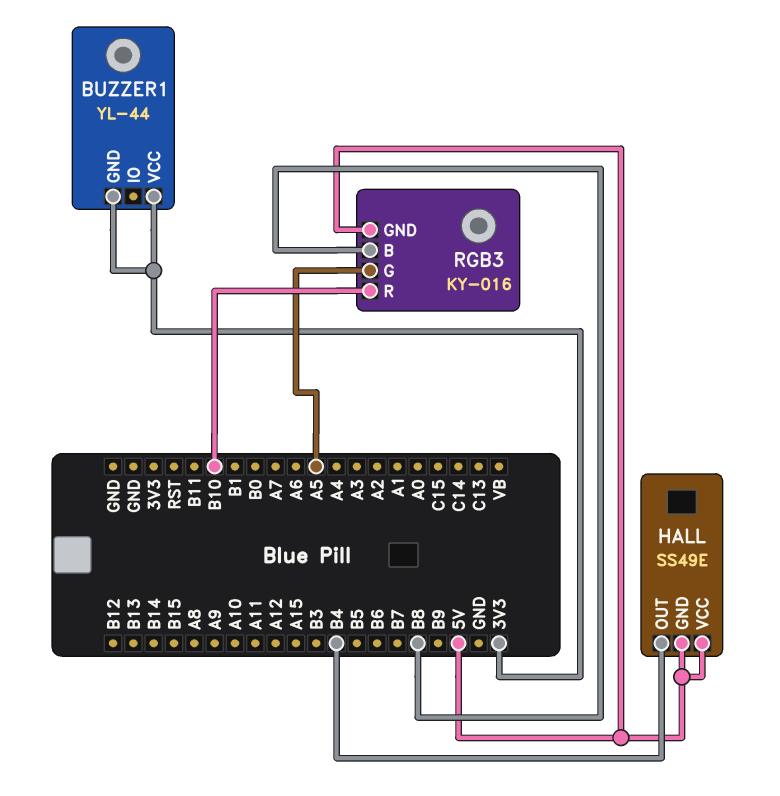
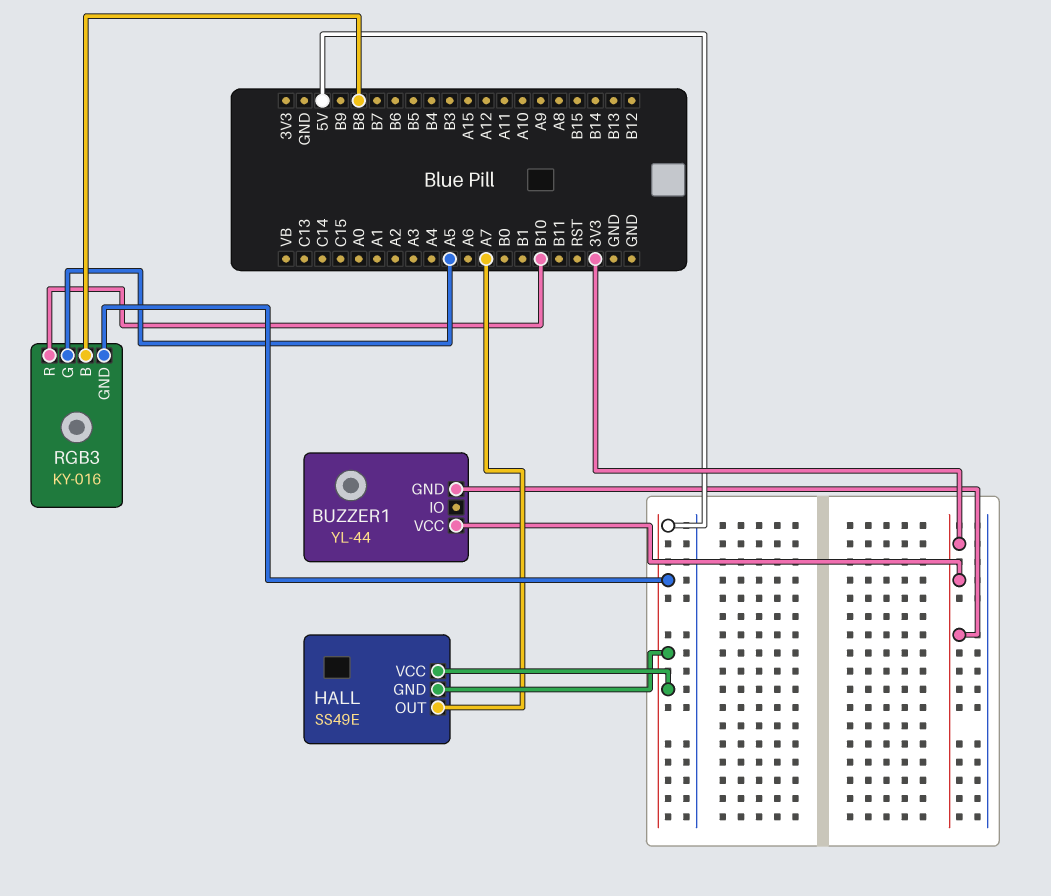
HALL pin OUT: B4 -> A7

